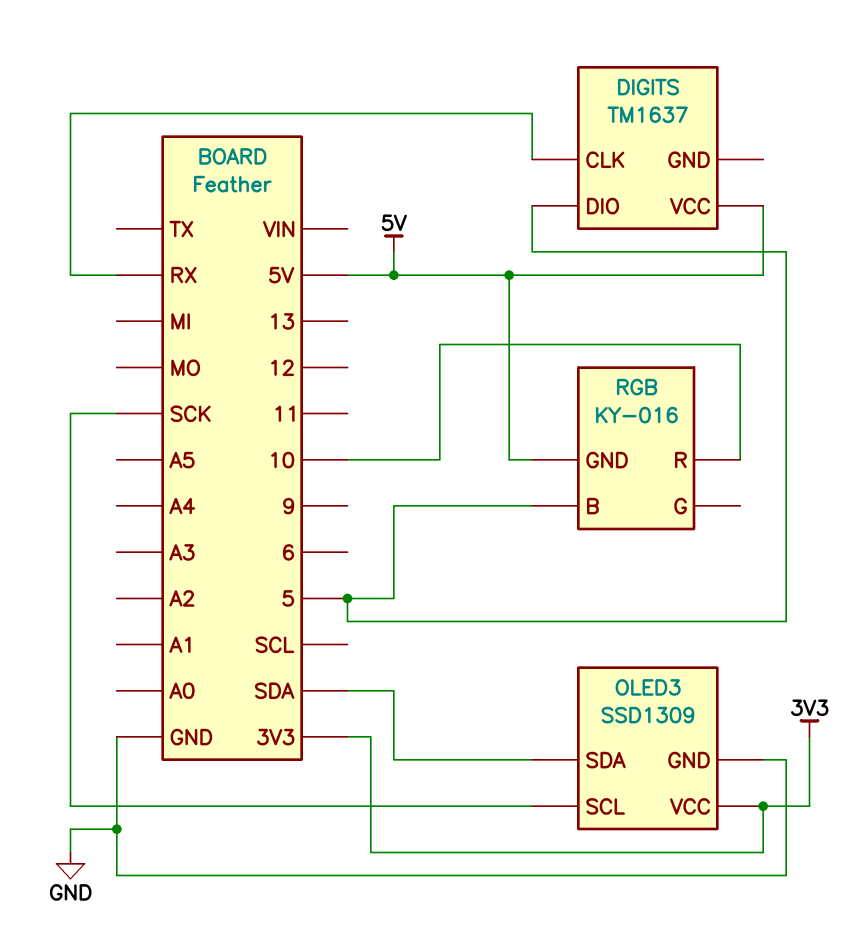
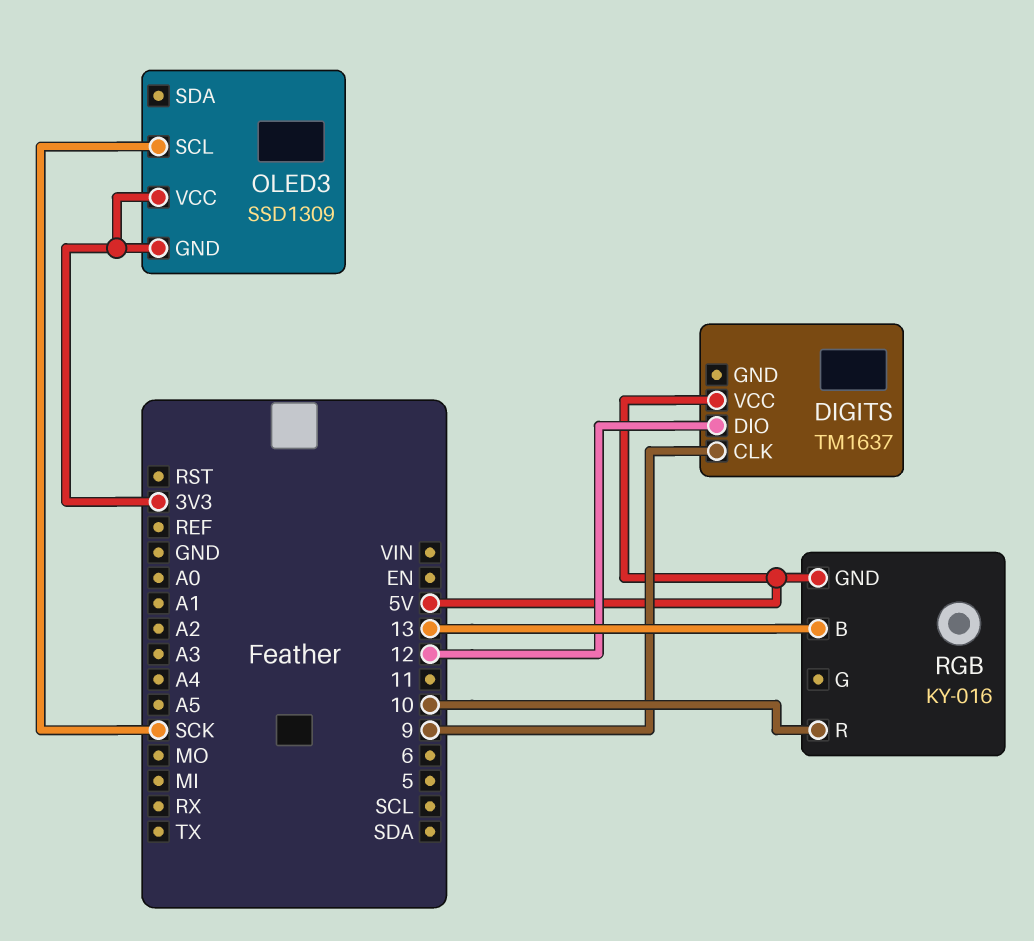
DIGITS pin CLK: RX -> 9
DIGITS pin DIO: 5 -> 12
OLED3 pin GND: GND -> 3V3
OLED3 pin SDA: SDA -> none
RGB pin B: 5 -> 13

